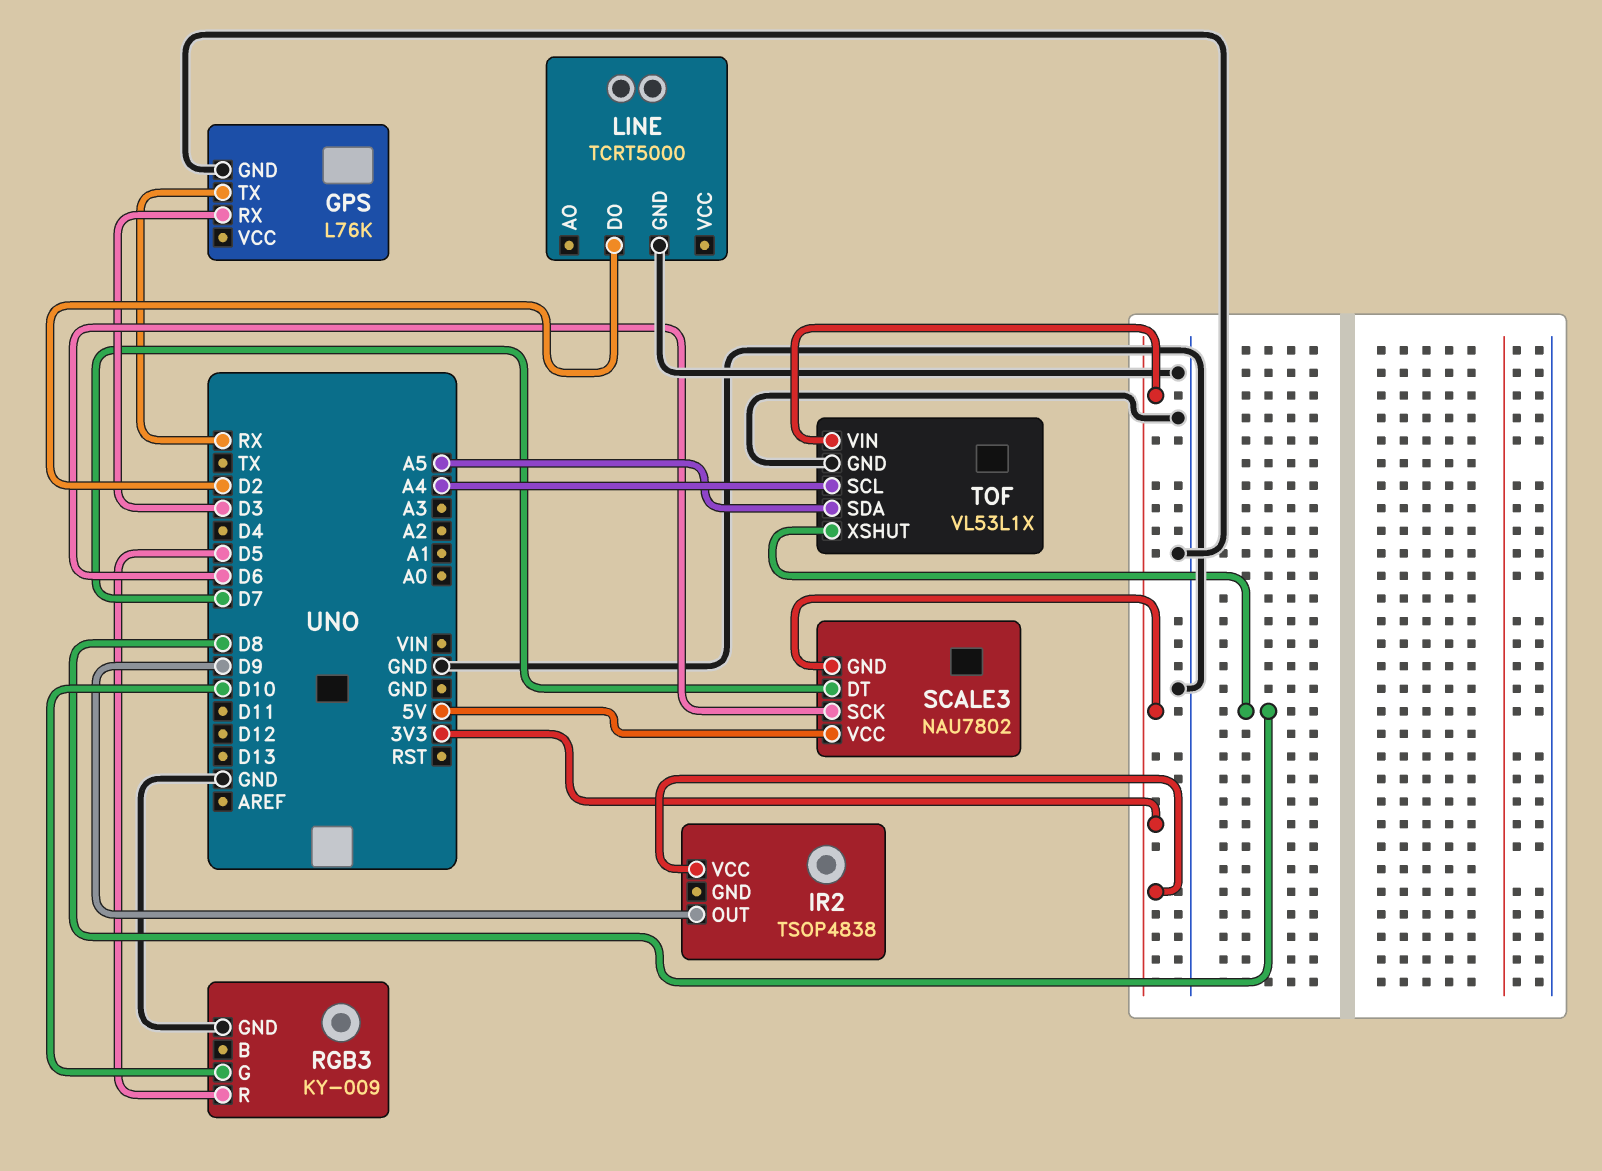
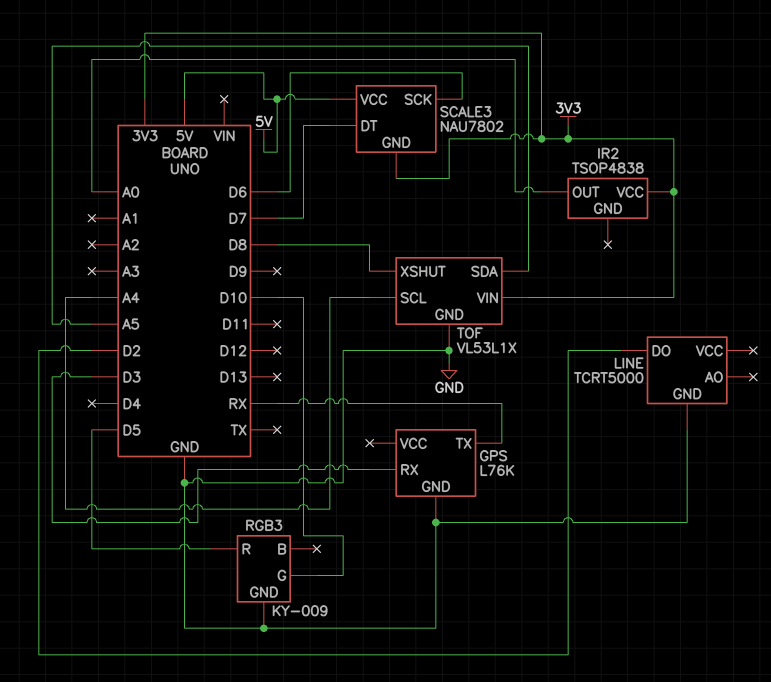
IR2 pin OUT: D9 -> A0

